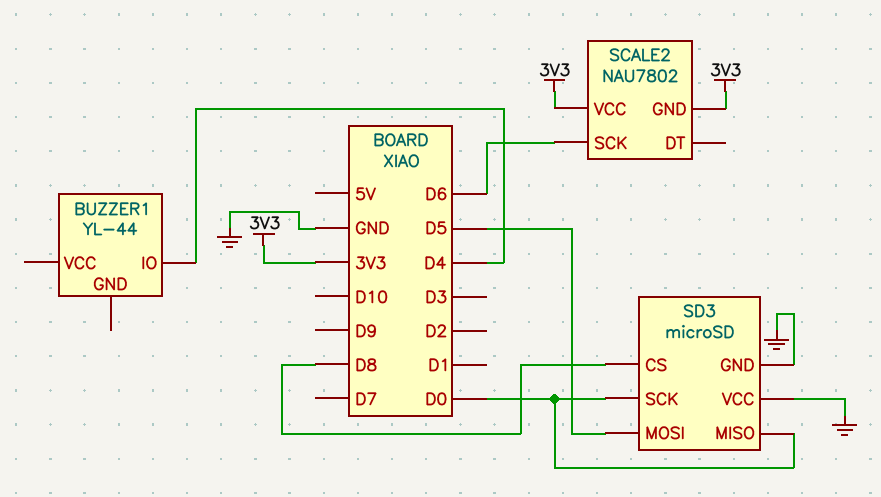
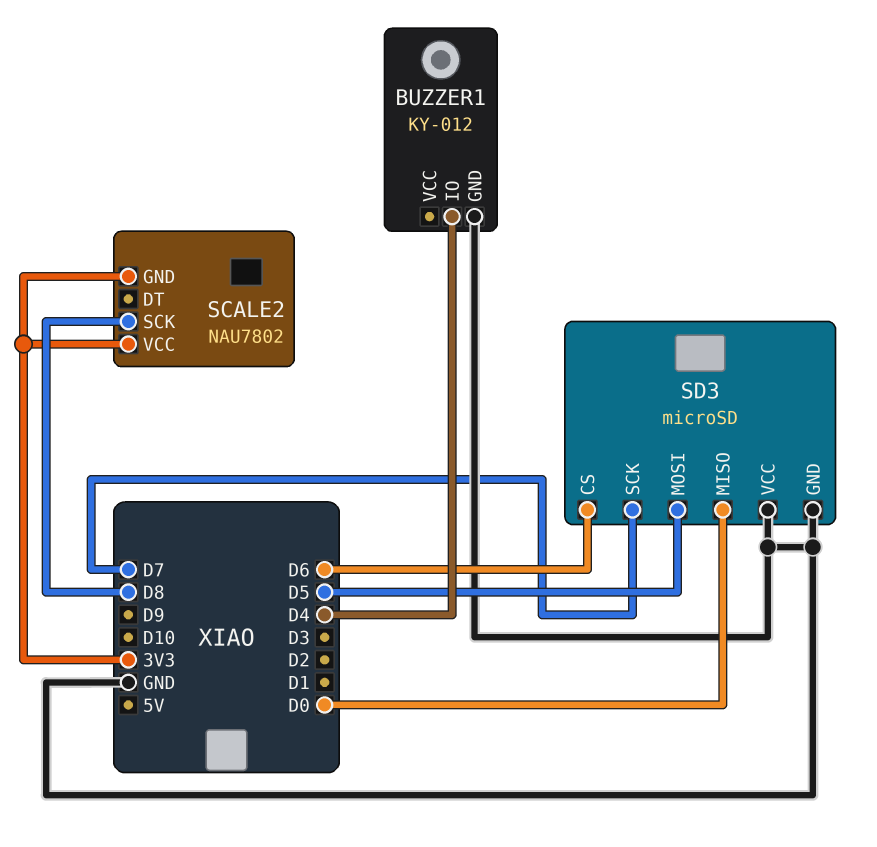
BUZZER1: YL-44 -> KY-012
BUZZER1 pin GND: none -> GND
SCALE2 pin SCK: D6 -> D8
SD3 pin CS: D8 -> D6
SD3 pin SCK: D0 -> D7

